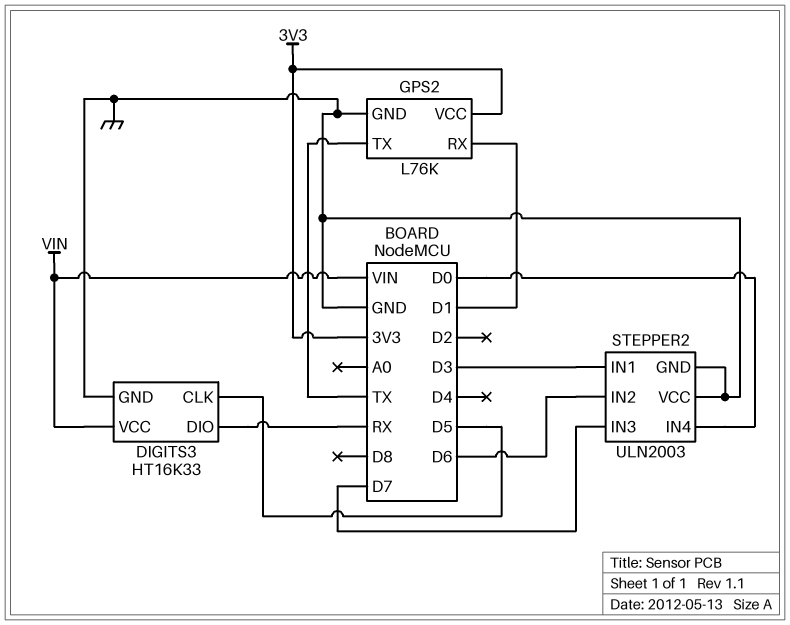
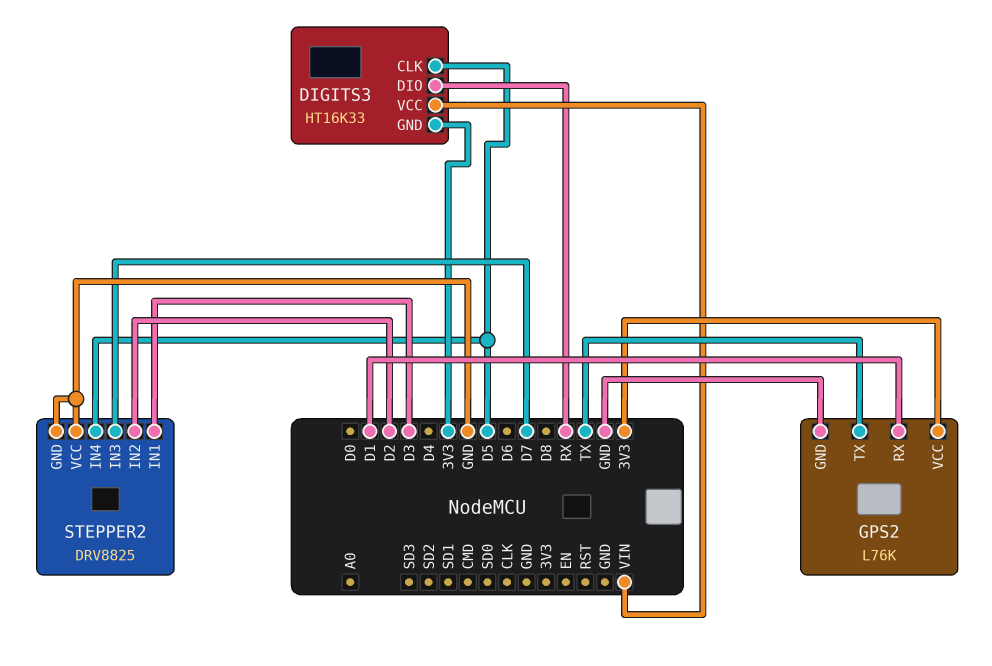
DIGITS3 pin GND: GND -> 3V3
STEPPER2: ULN2003 -> DRV8825
STEPPER2 pin IN2: D6 -> D2
STEPPER2 pin IN4: D0 -> D5

